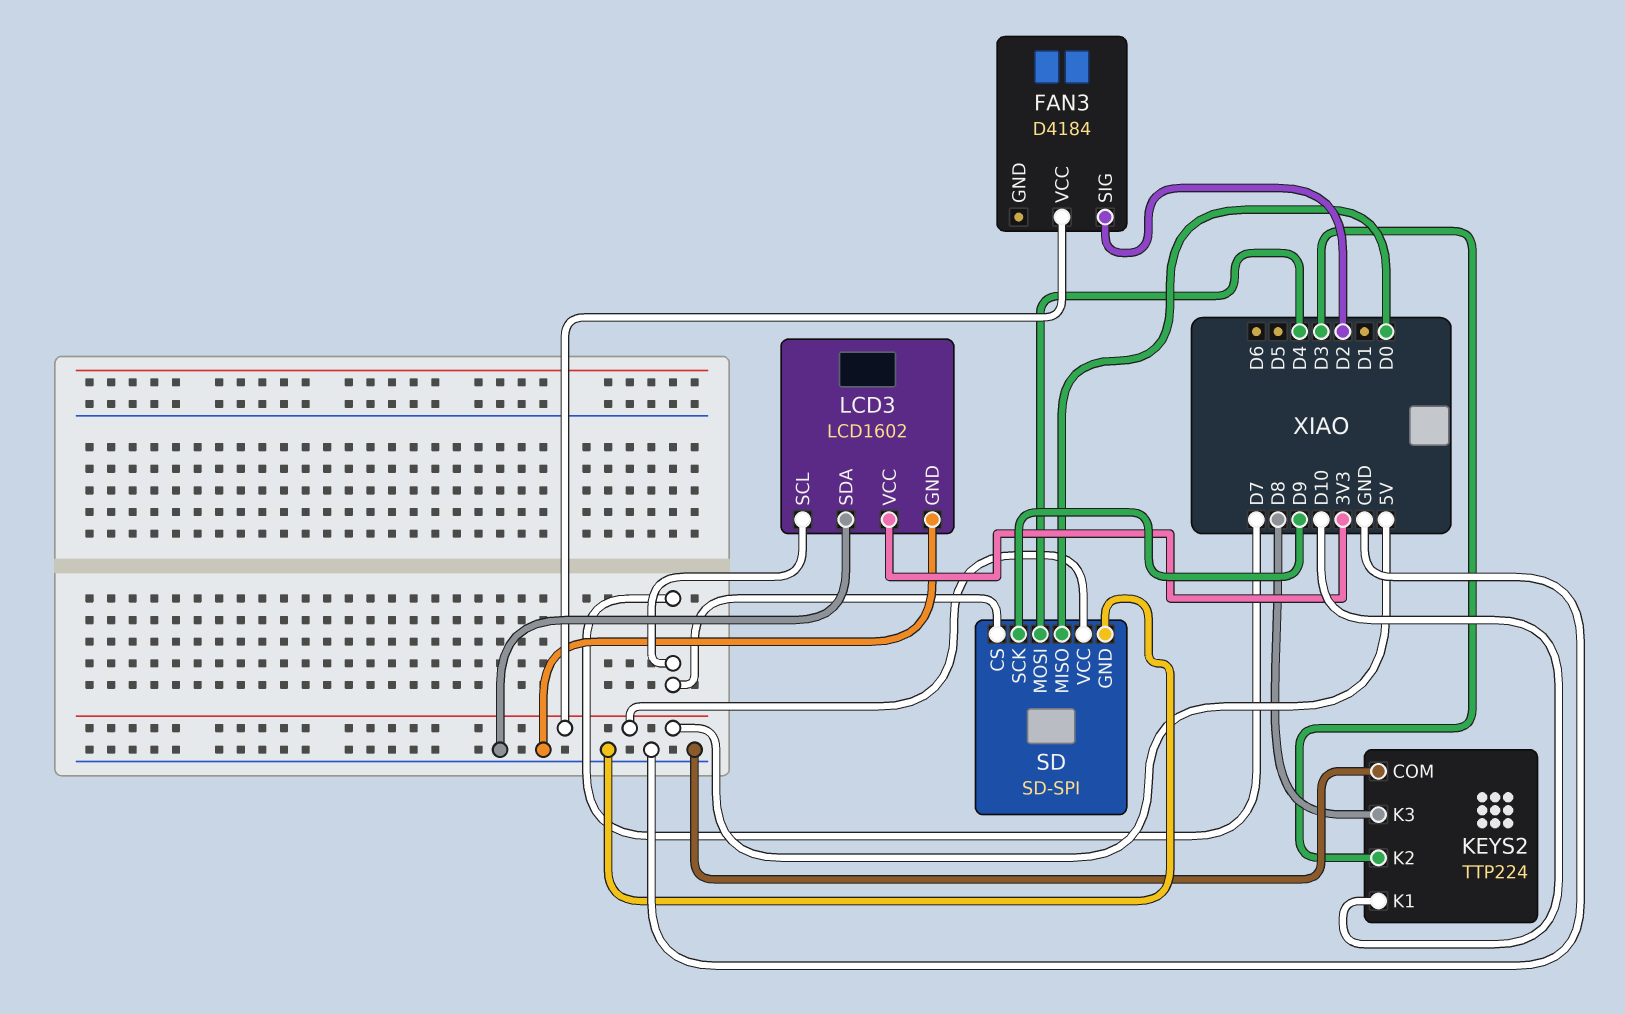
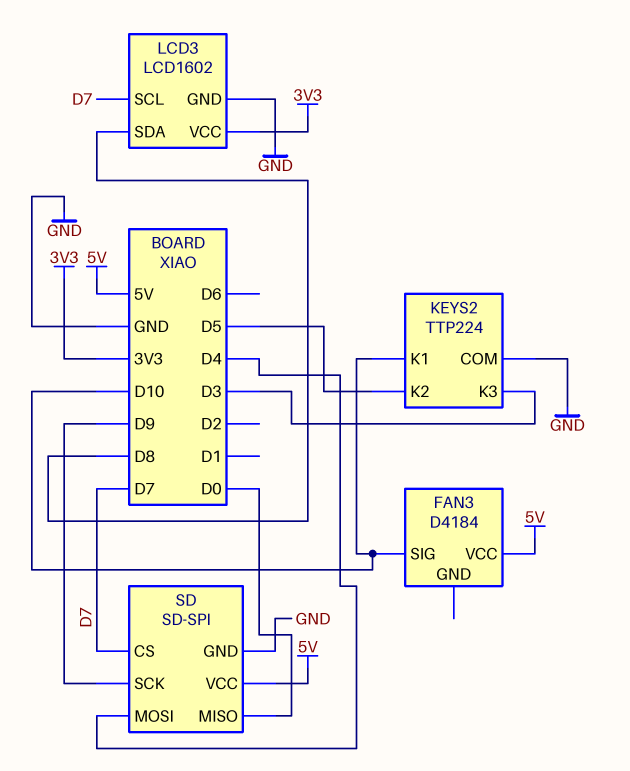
FAN3 pin SIG: D2 -> D10
KEYS2 pin K2: D3 -> D5
KEYS2 pin K3: D8 -> D3
LCD3 pin SDA: GND -> D8

